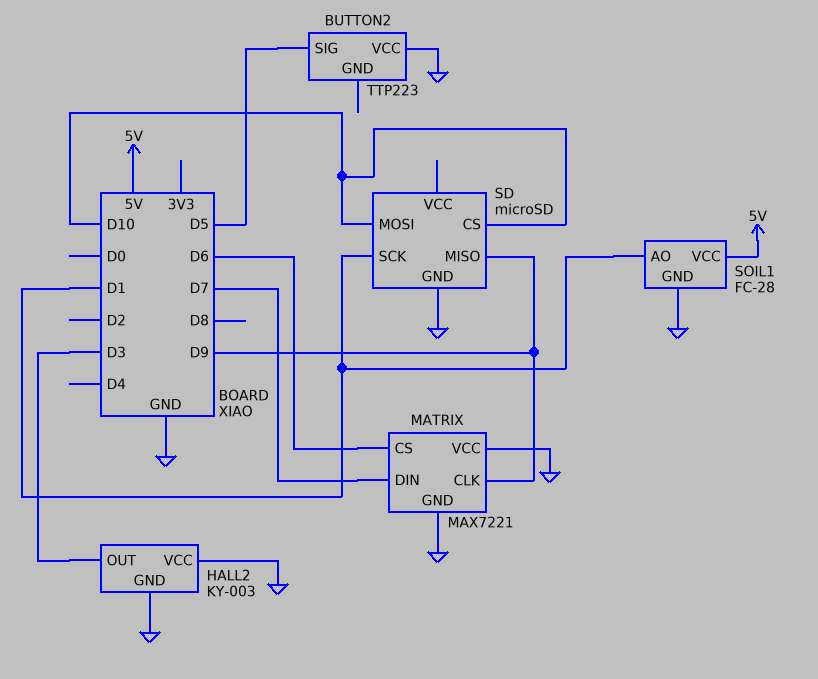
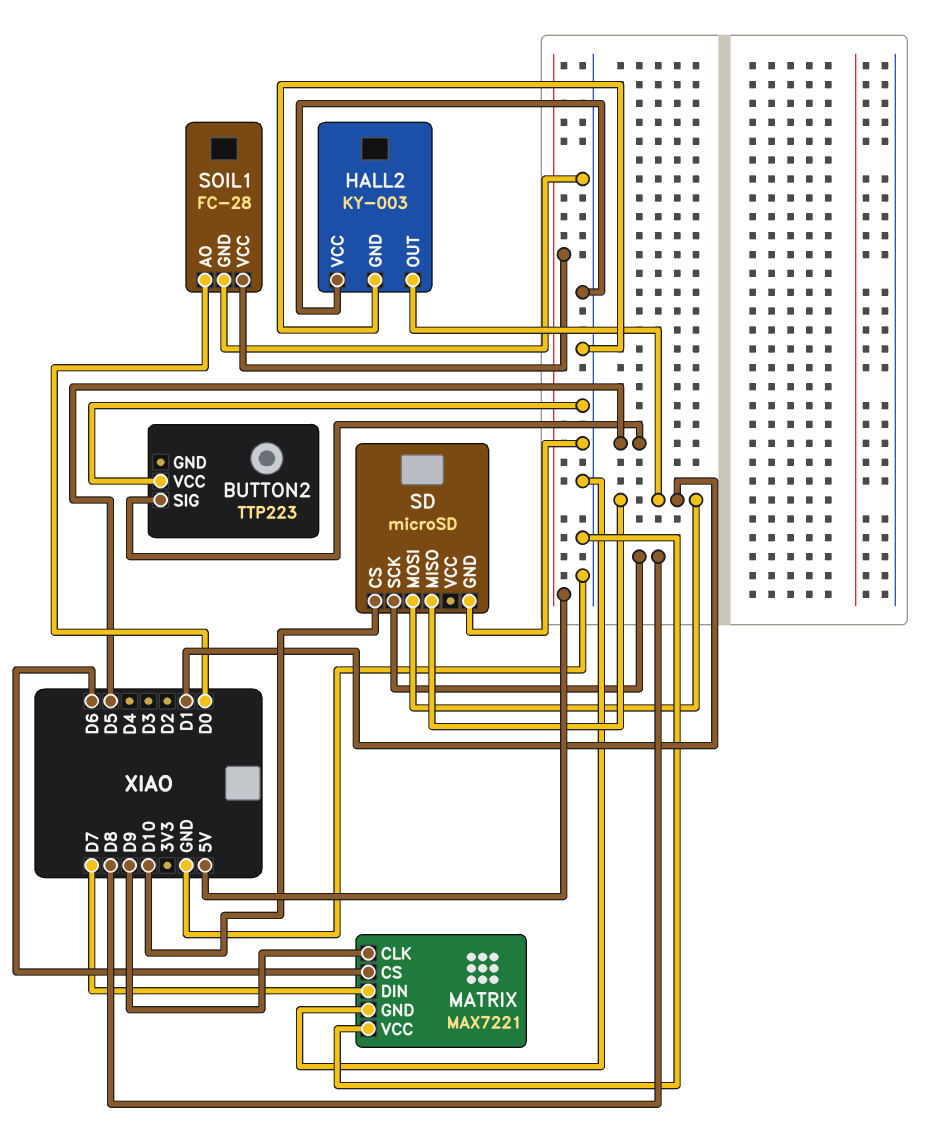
HALL2 pin OUT: D3 -> D1
SD pin MISO: D9 -> D1
SD pin MOSI: D10 -> D1
SD pin SCK: D1 -> D8
SOIL1 pin AO: D1 -> D0

